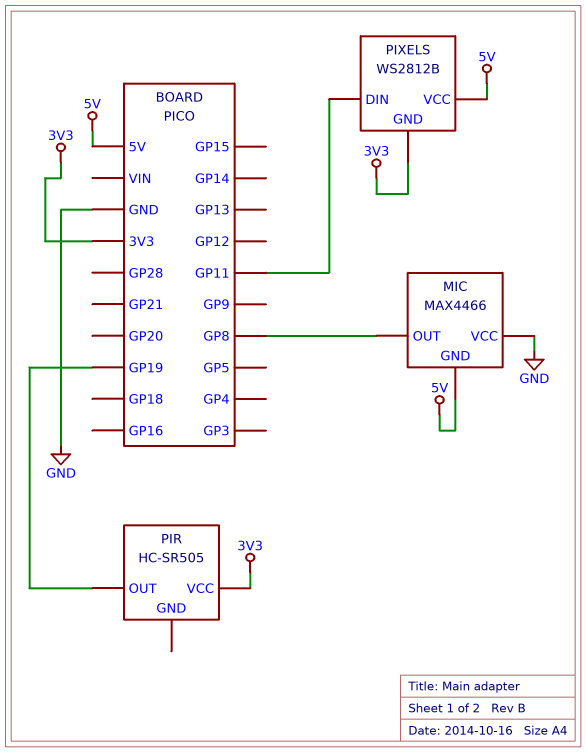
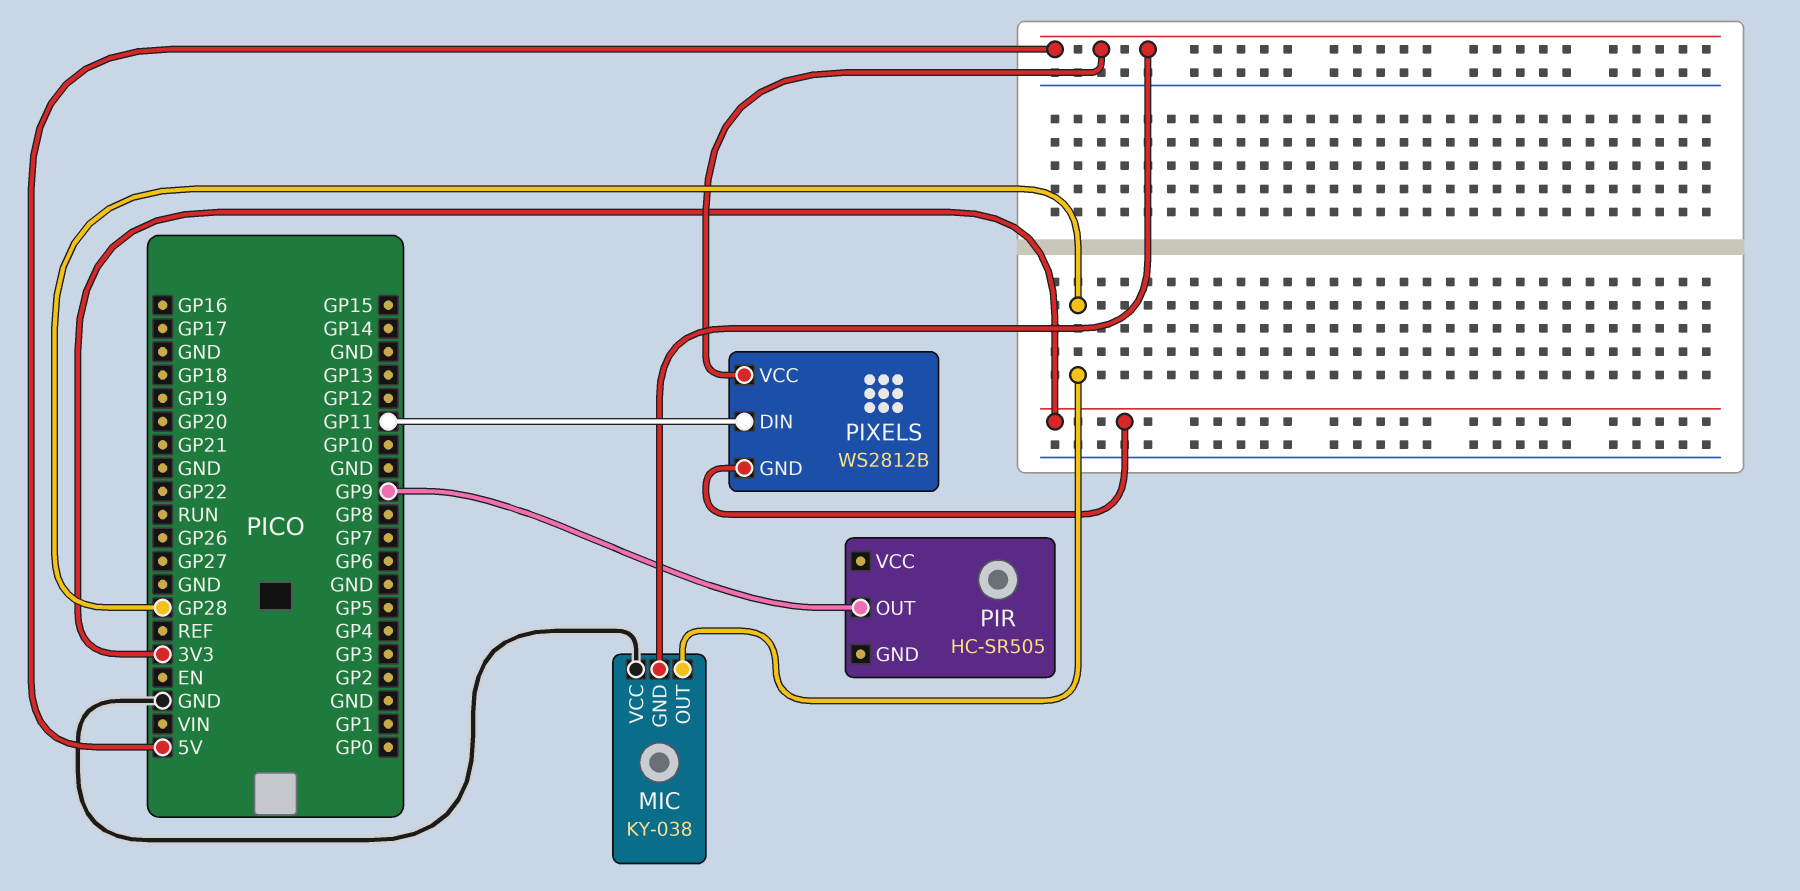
MIC: MAX4466 -> KY-038
MIC pin OUT: GP8 -> GP28
PIR pin OUT: GP19 -> GP9
PIR pin VCC: 3V3 -> none

